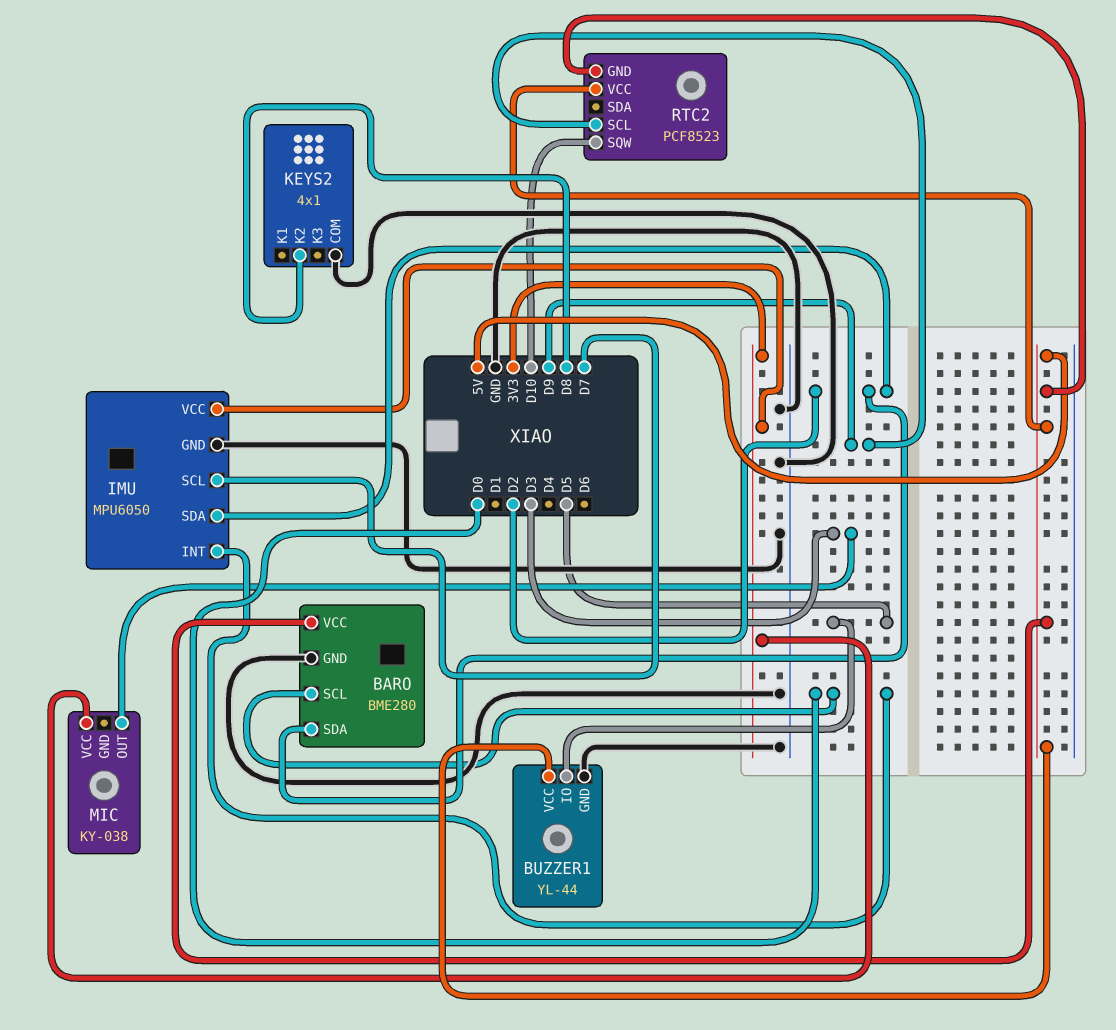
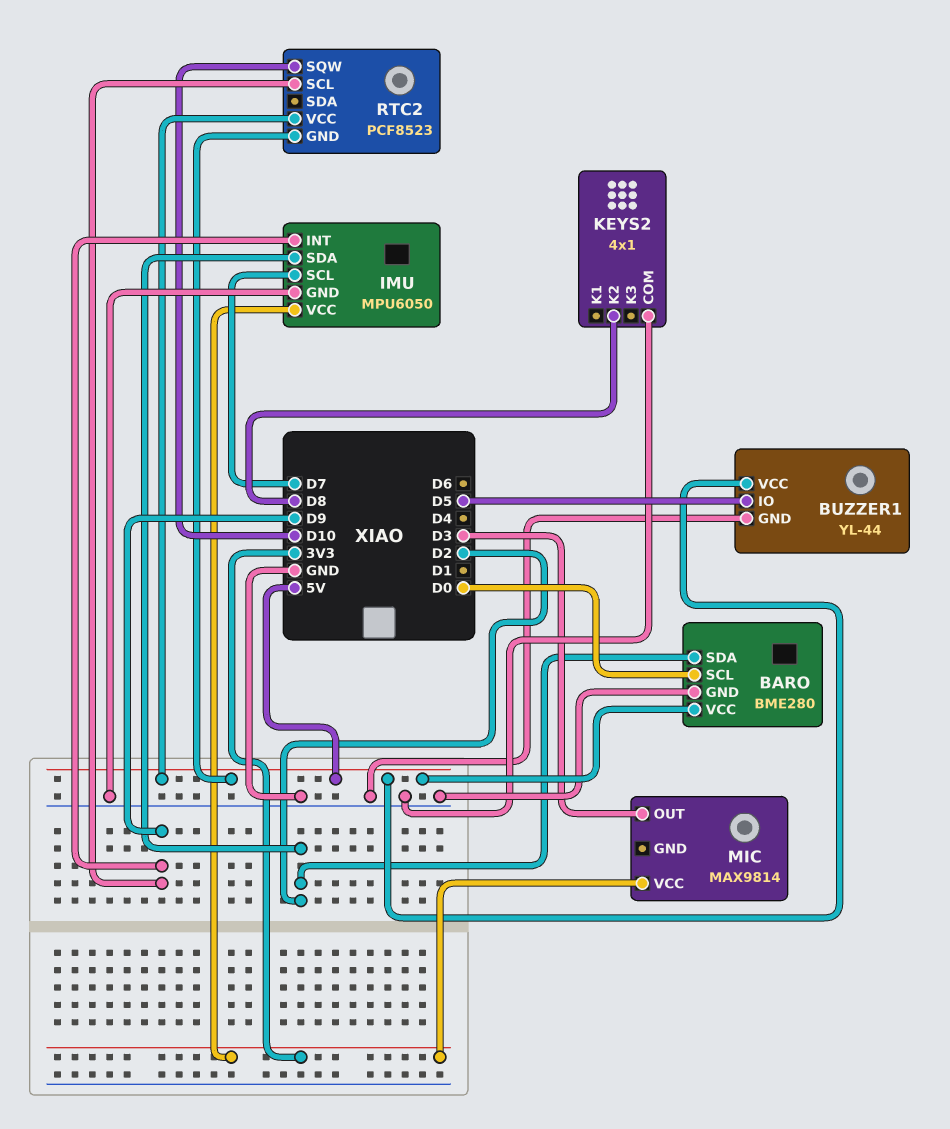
IMU pin INT: D0 -> D9
MIC: KY-038 -> MAX9814

